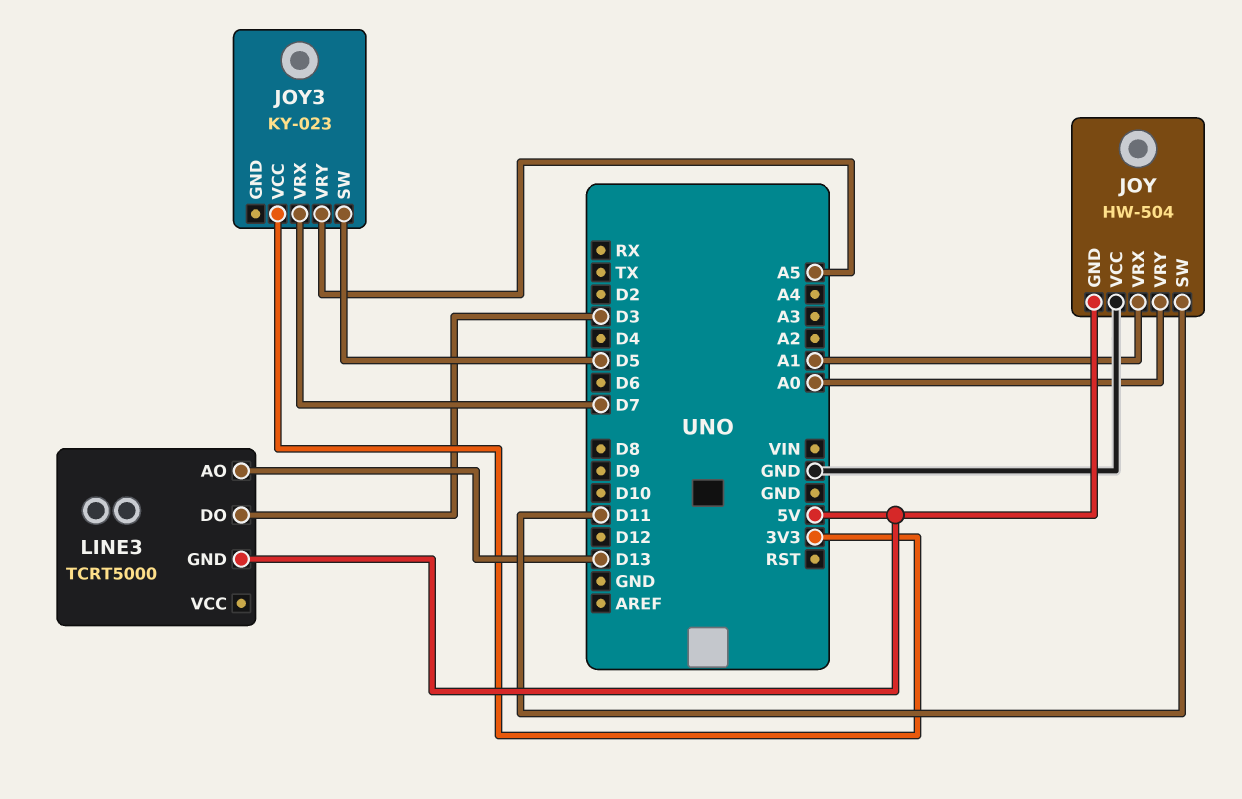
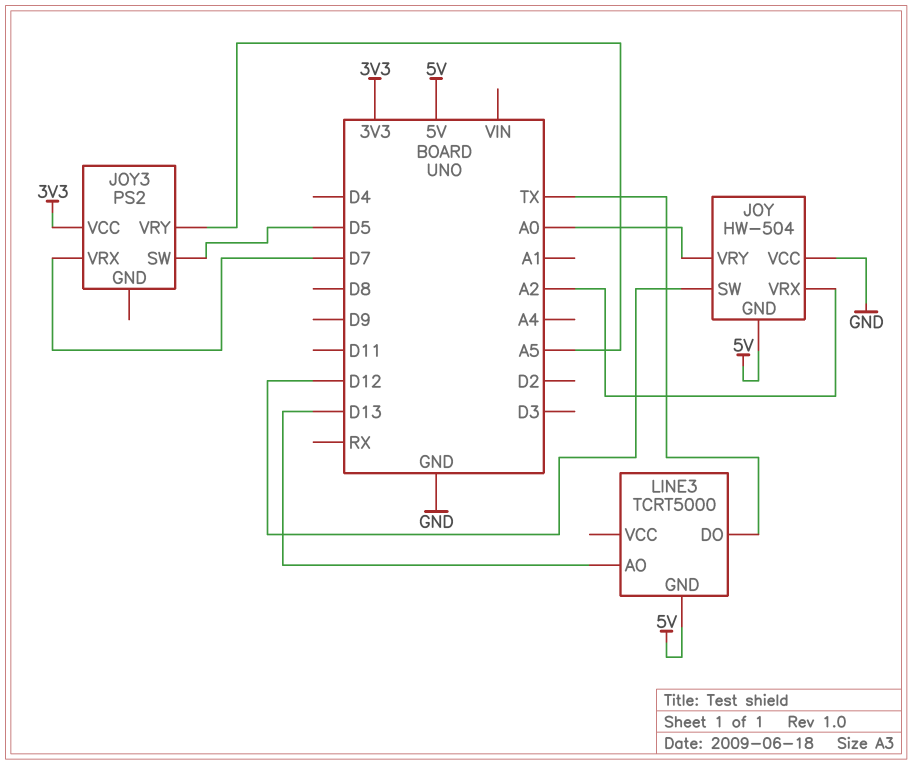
JOY pin SW: D11 -> D12
JOY pin VRX: A1 -> A2
JOY3: KY-023 -> PS2
LINE3 pin DO: D3 -> TX

